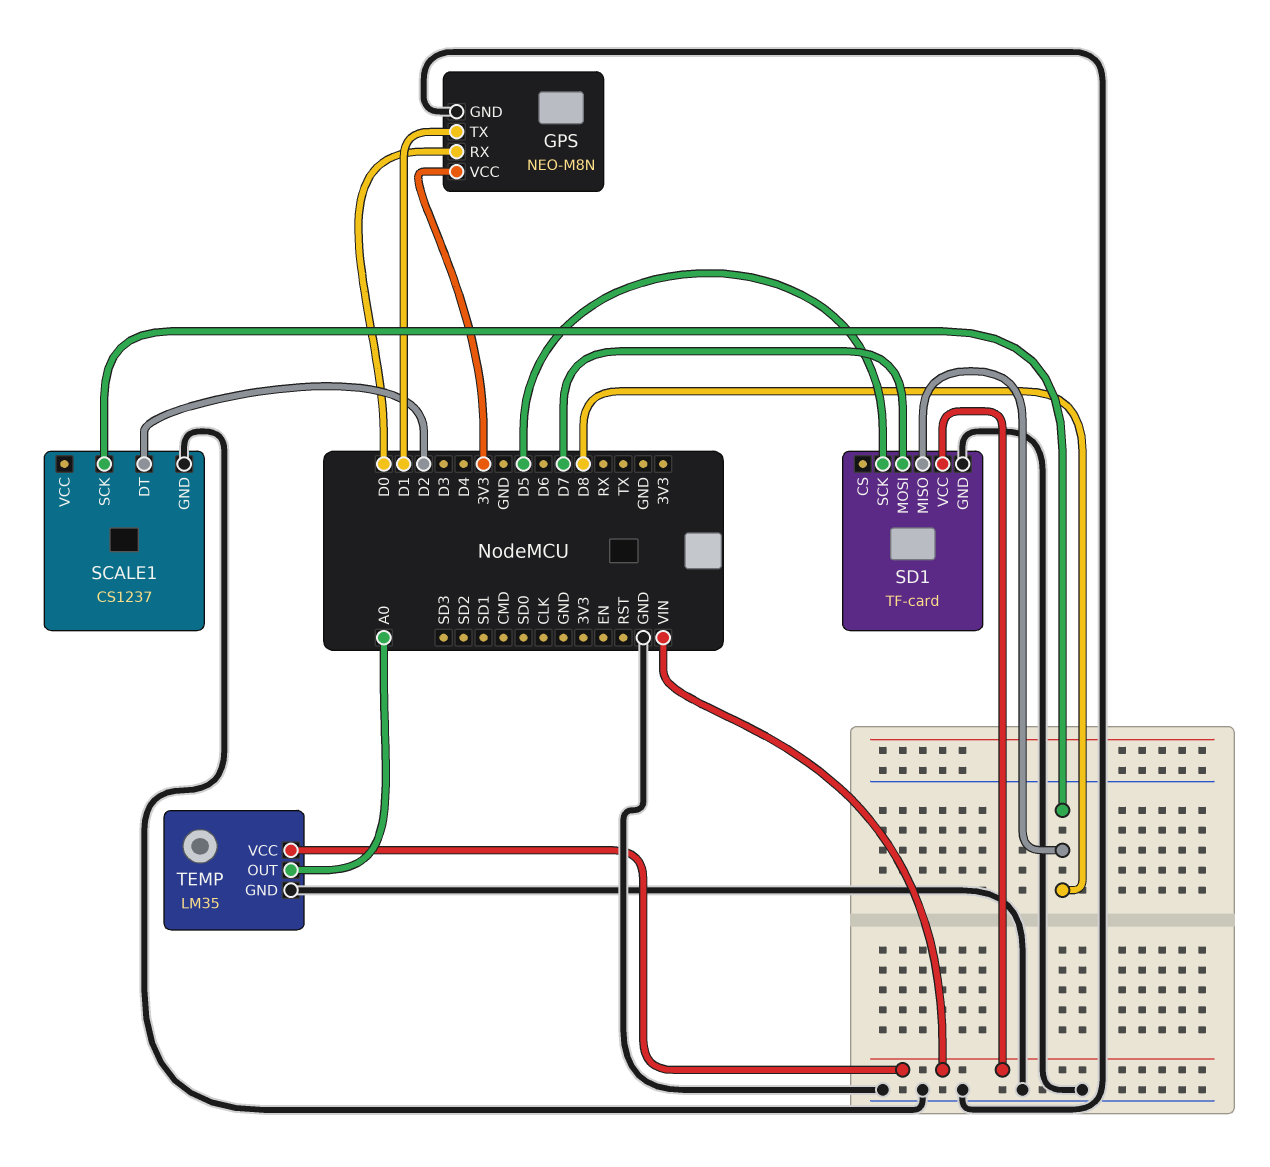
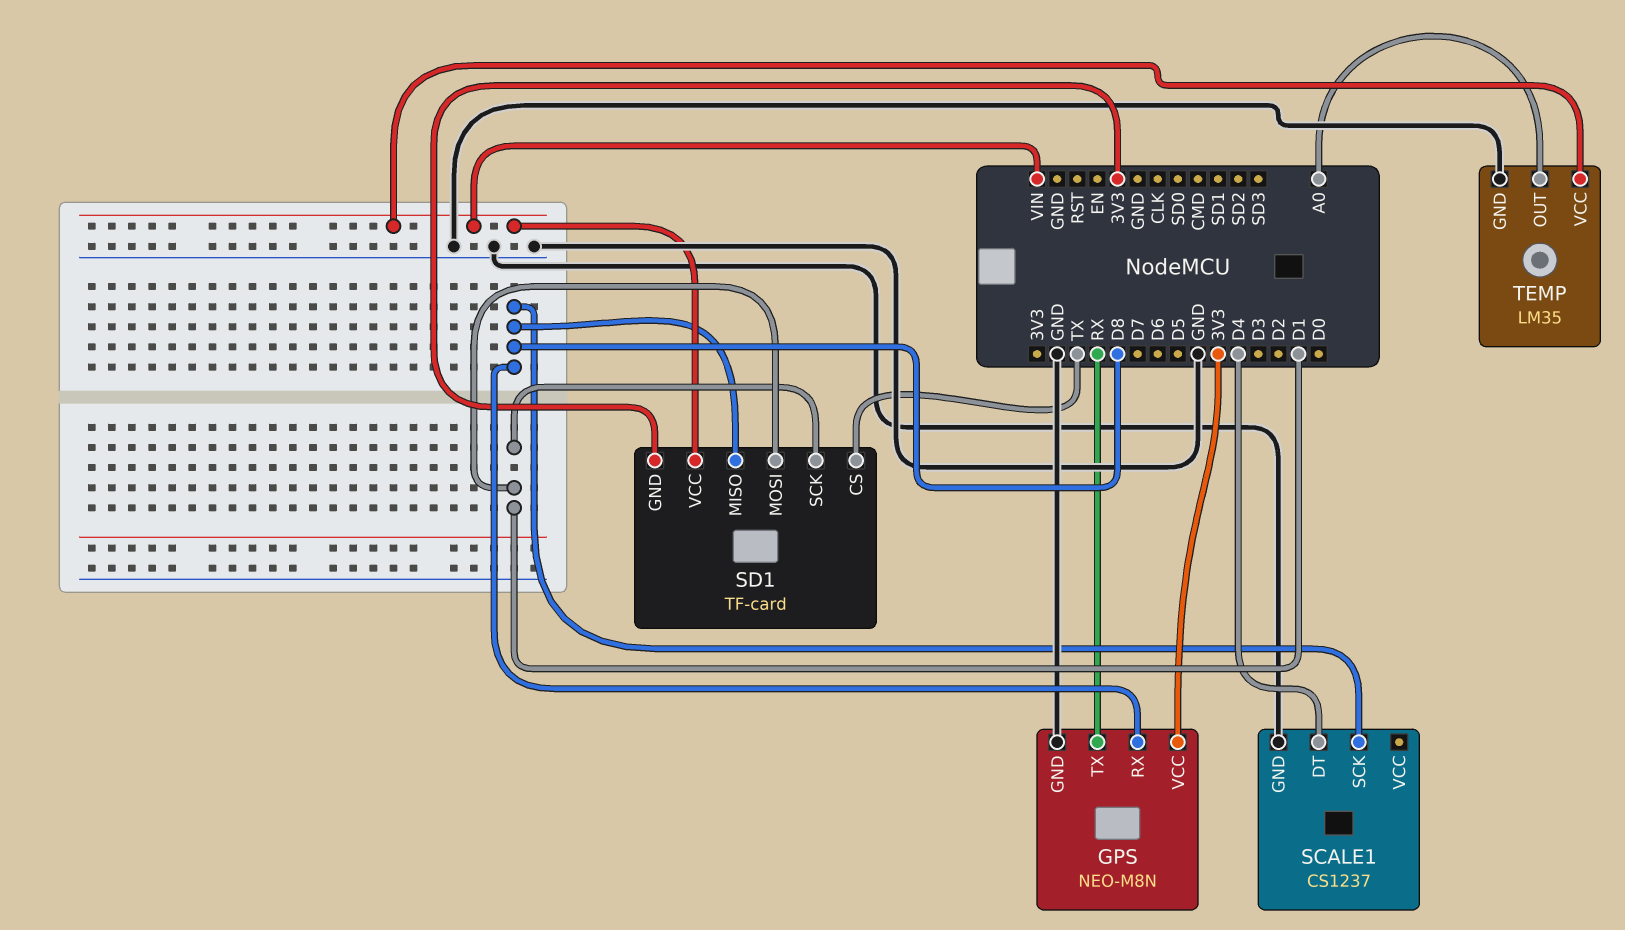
GPS pin RX: D0 -> D8
GPS pin TX: D1 -> RX
SCALE1 pin DT: D2 -> D4
SD1 pin CS: none -> TX
SD1 pin GND: GND -> 3V3
SD1 pin MOSI: D7 -> D1
SD1 pin SCK: D5 -> D1

